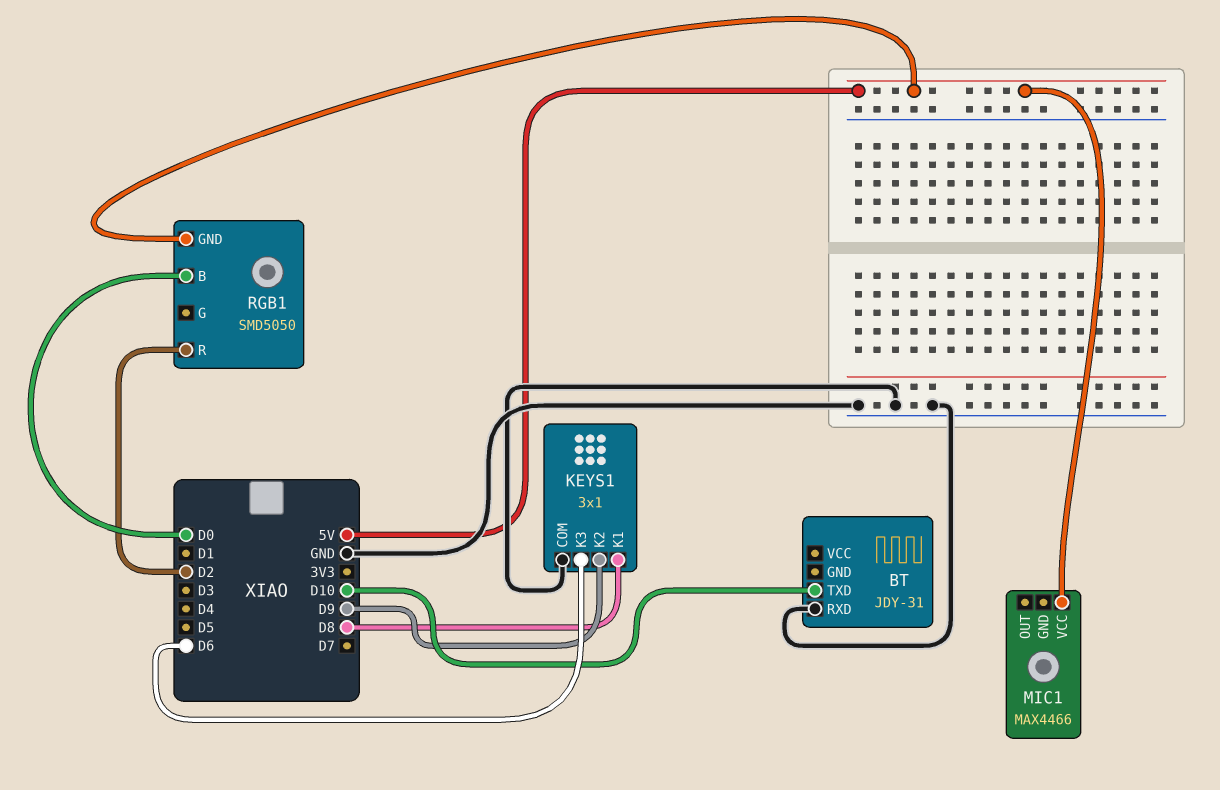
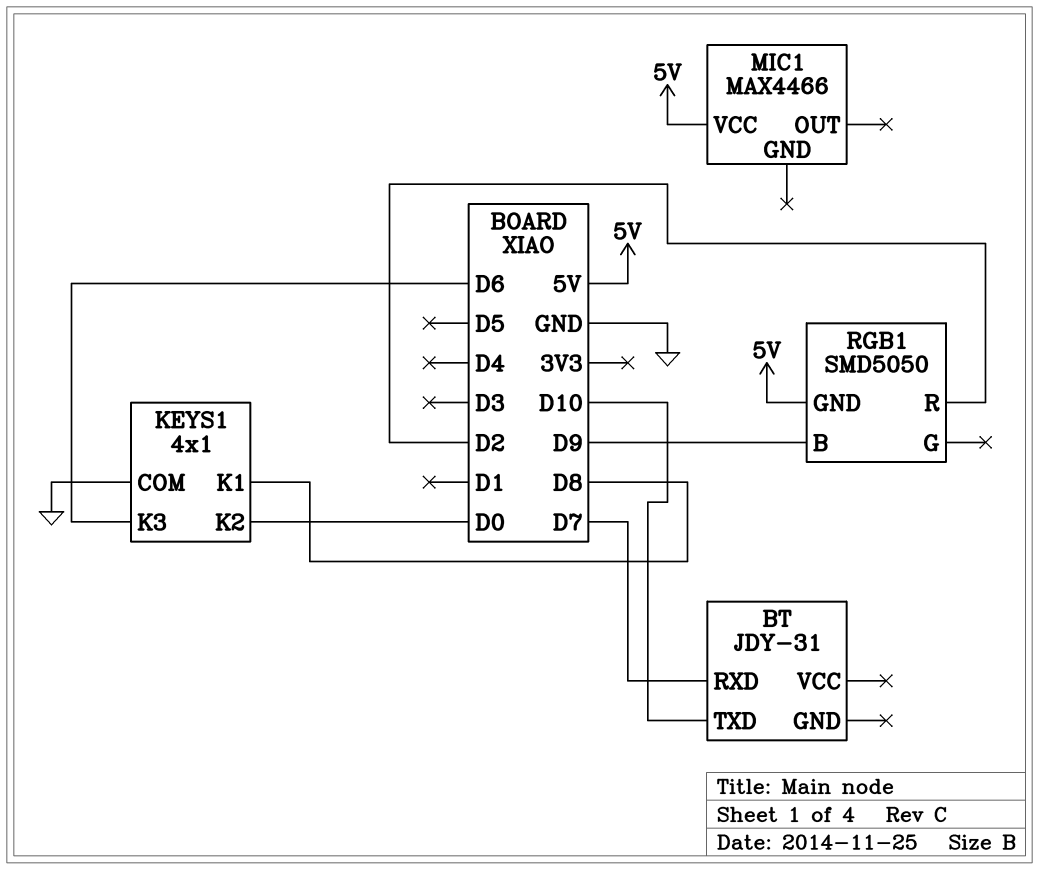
BT pin RXD: GND -> D7
KEYS1: 3x1 -> 4x1
KEYS1 pin K2: D9 -> D0
RGB1 pin B: D0 -> D9

